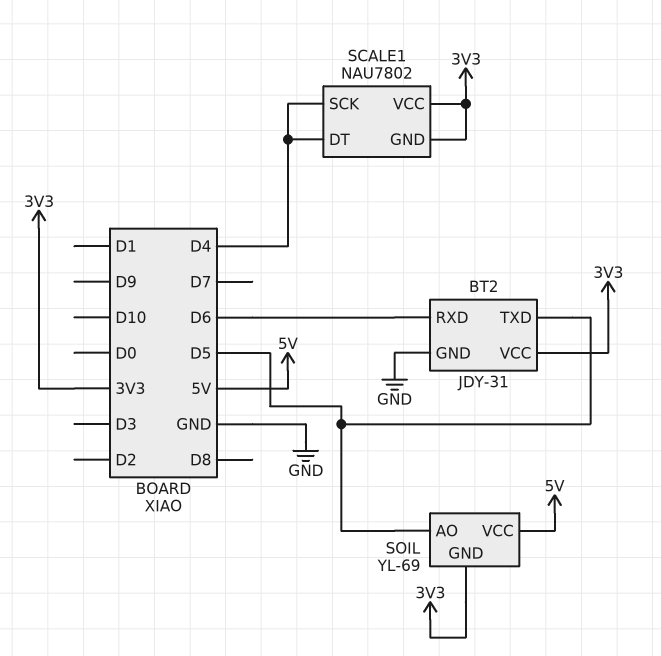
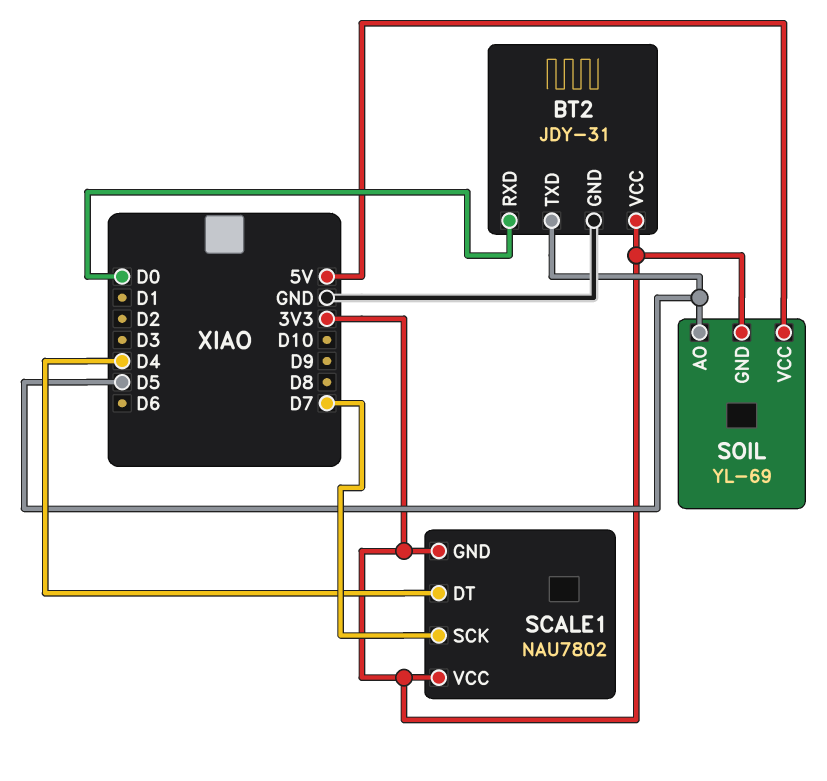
BT2 pin RXD: D6 -> D0
SCALE1 pin SCK: D4 -> D7

